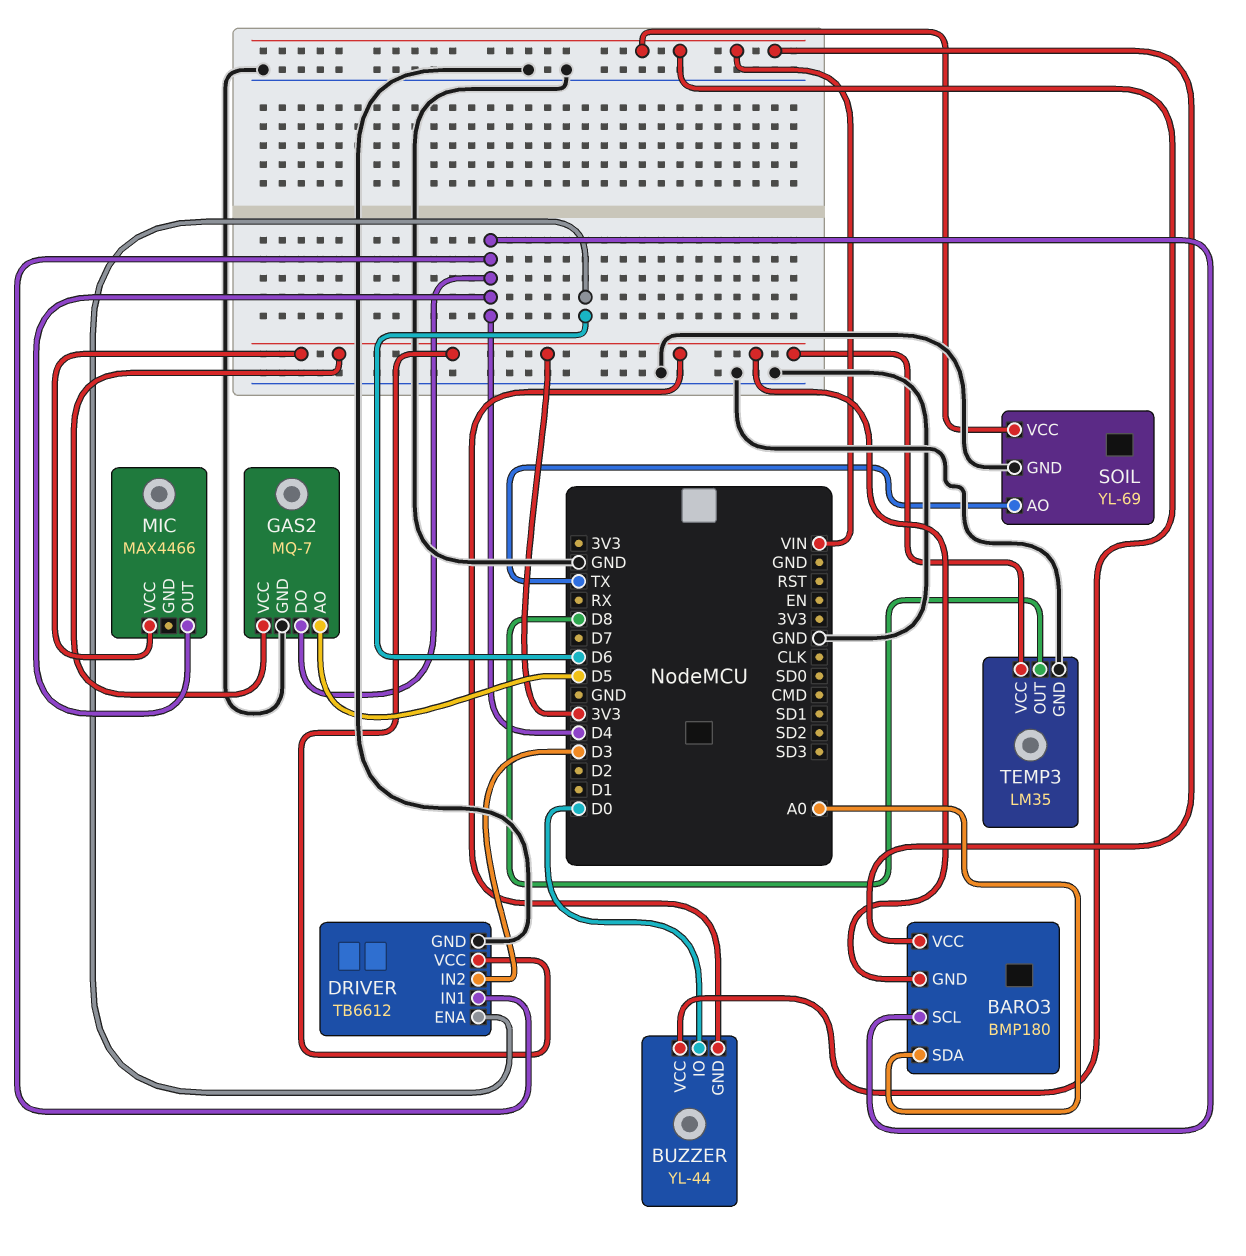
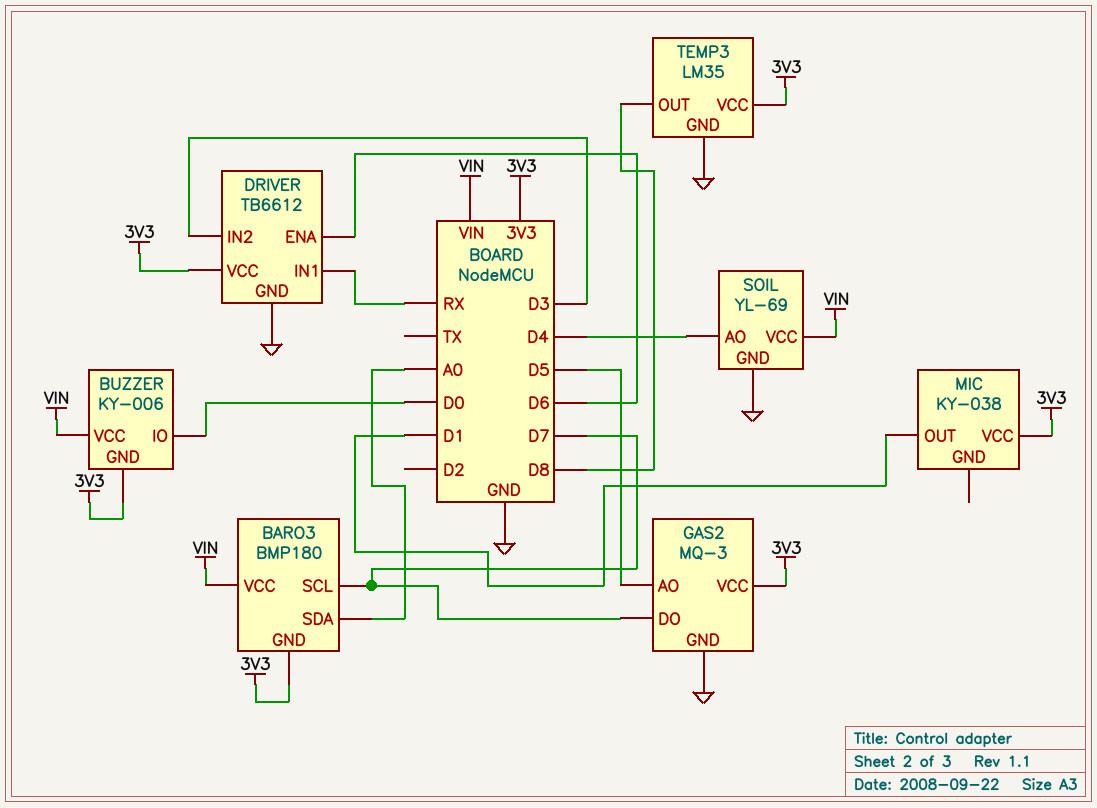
BARO3 pin SCL: D4 -> D7
BUZZER: YL-44 -> KY-006
DRIVER pin IN1: D4 -> RX
GAS2: MQ-7 -> MQ-3
GAS2 pin DO: D4 -> D7
MIC: MAX4466 -> KY-038
MIC pin OUT: D4 -> D1
SOIL pin AO: TX -> D4

